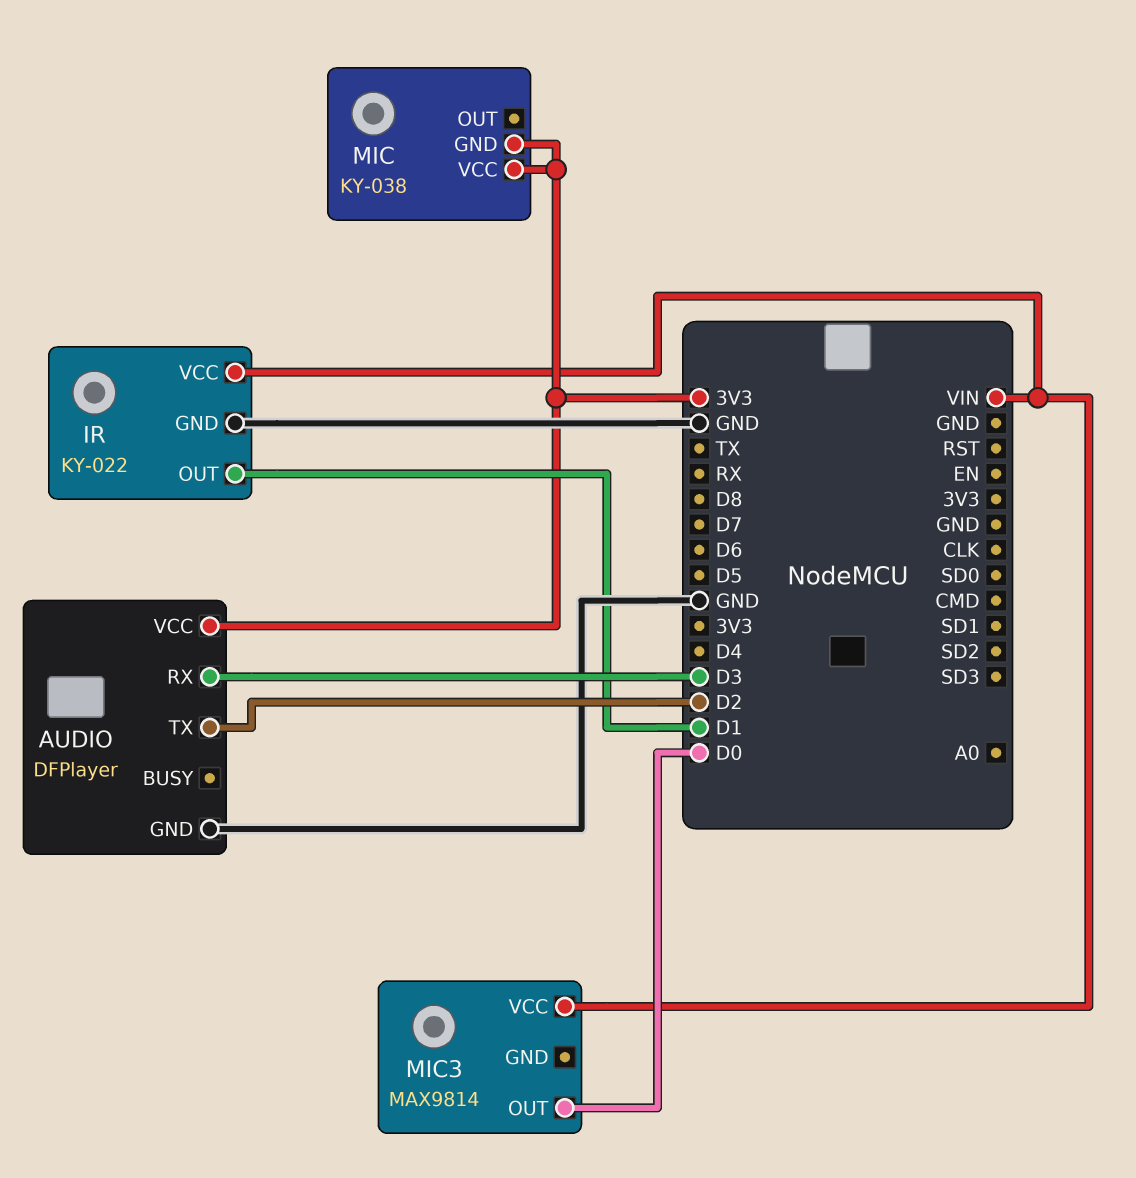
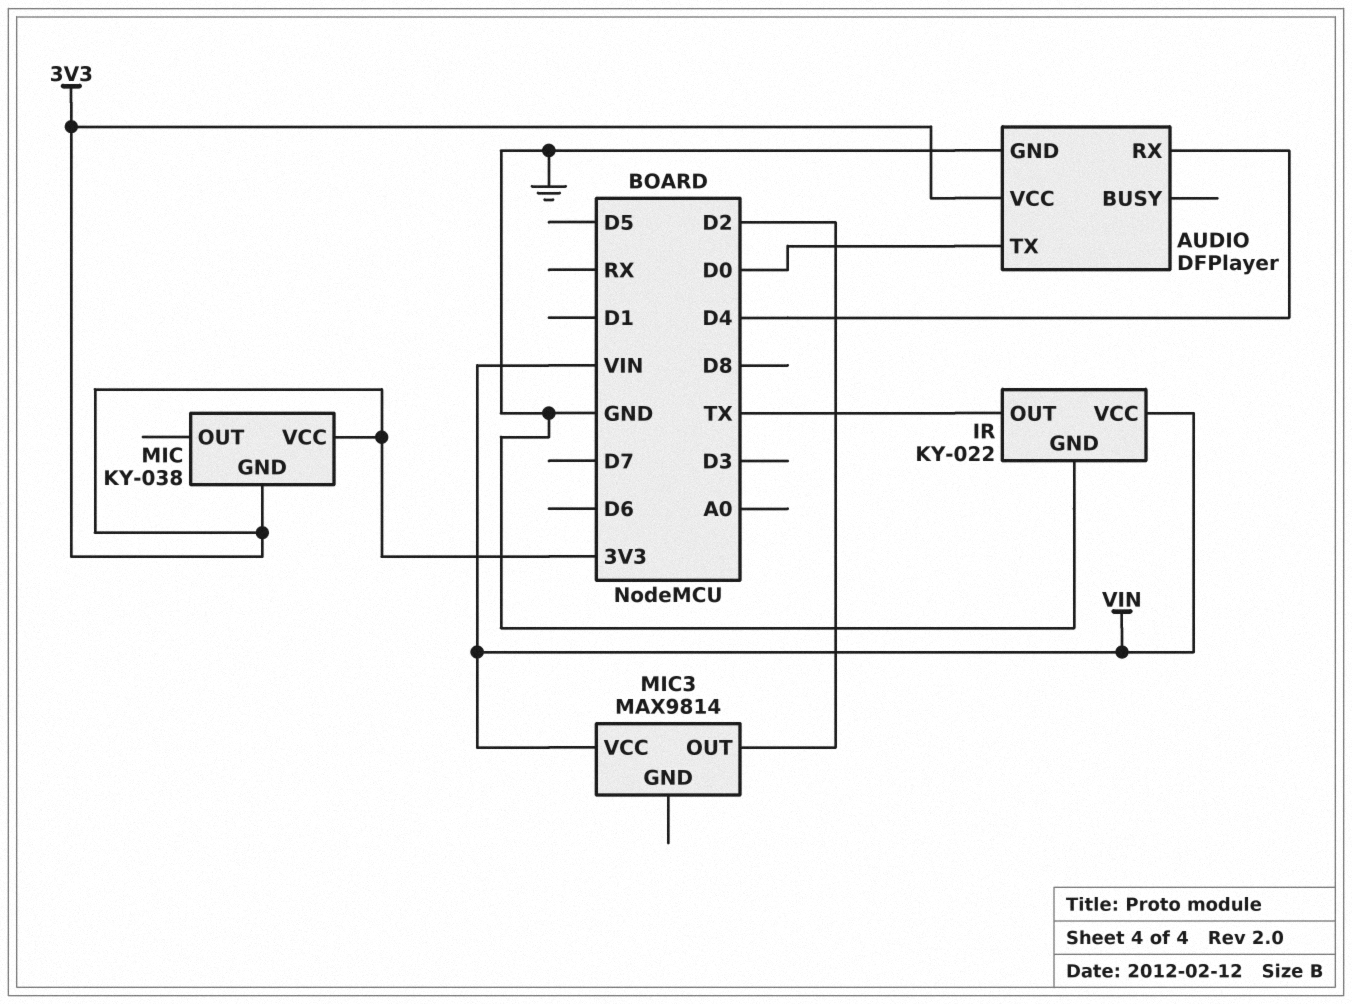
AUDIO pin RX: D3 -> D4
AUDIO pin TX: D2 -> D0
IR pin OUT: D1 -> TX
MIC3 pin OUT: D0 -> D2

